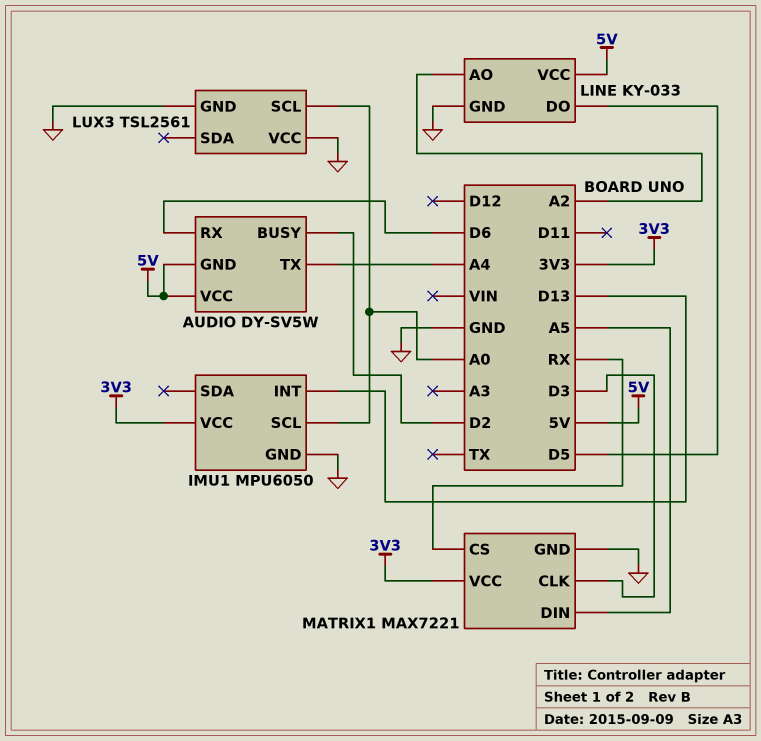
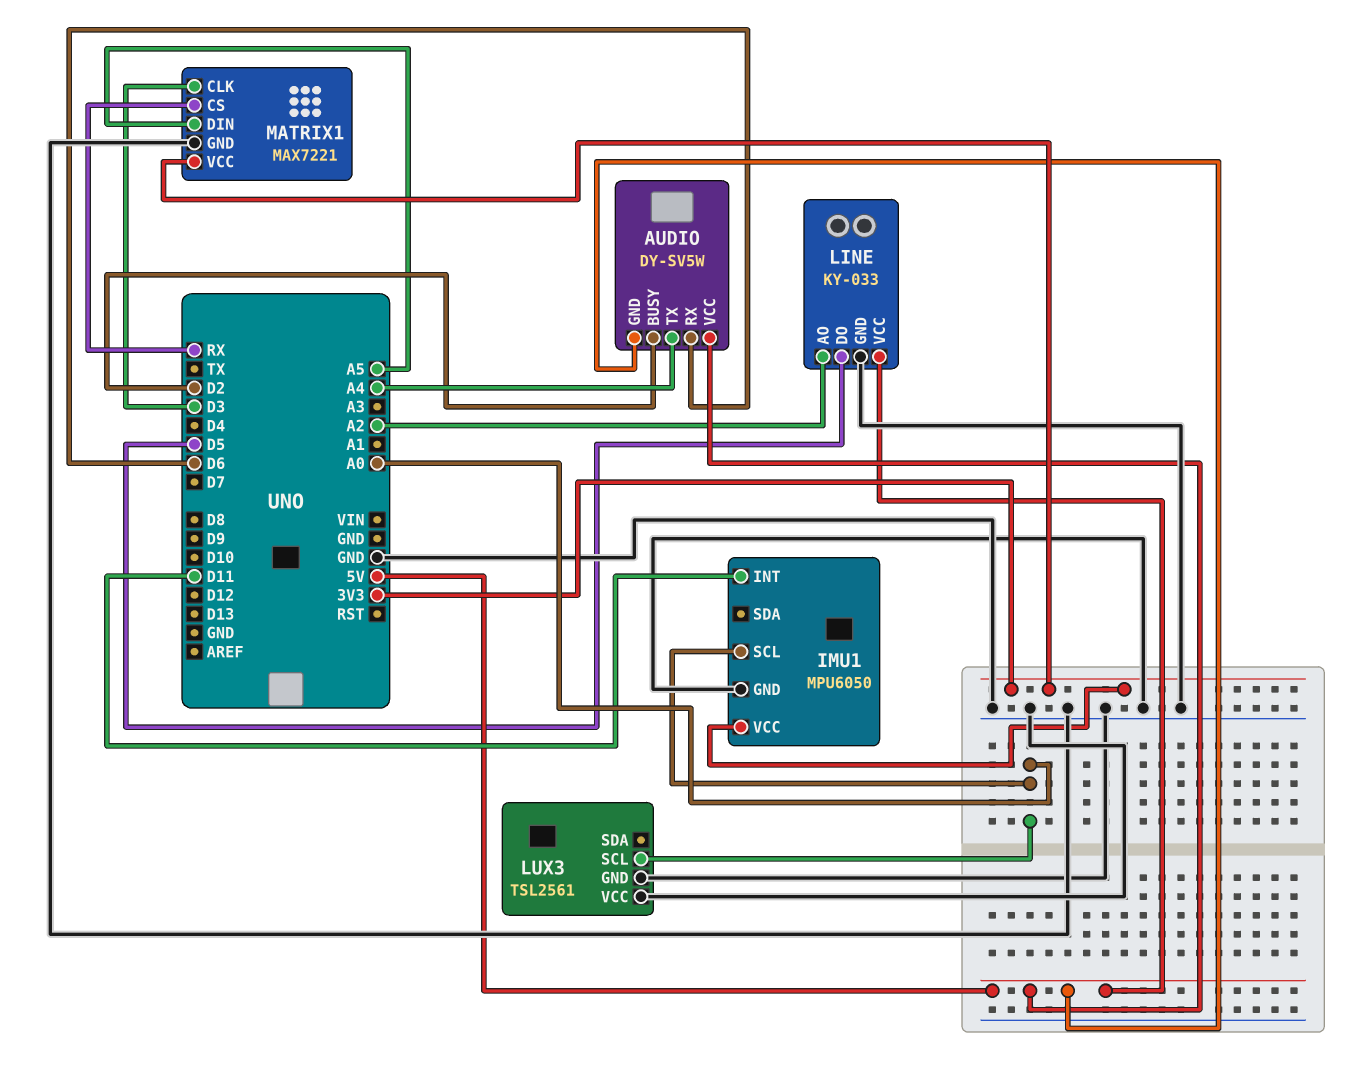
IMU1 pin INT: D13 -> D11

